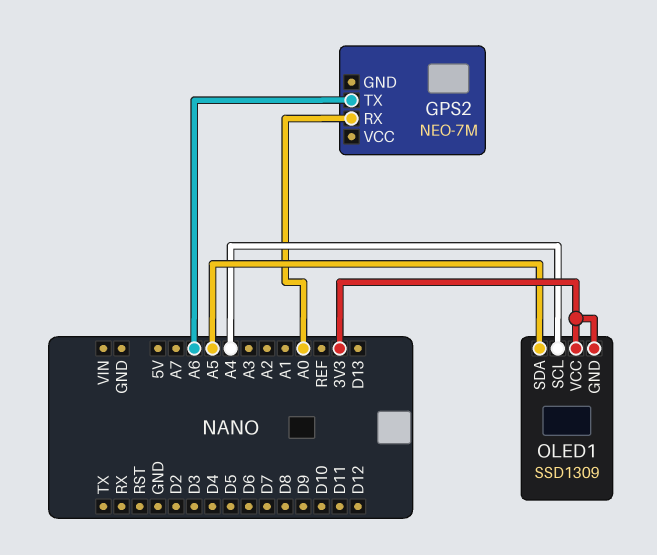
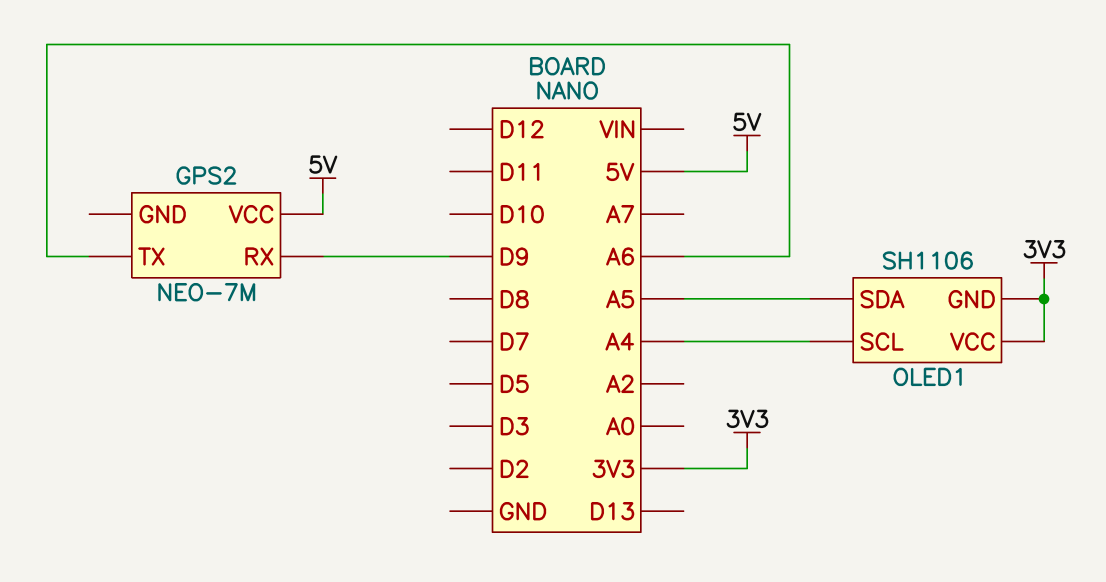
GPS2 pin RX: A0 -> D9
GPS2 pin VCC: none -> 5V
OLED1: SSD1309 -> SH1106

